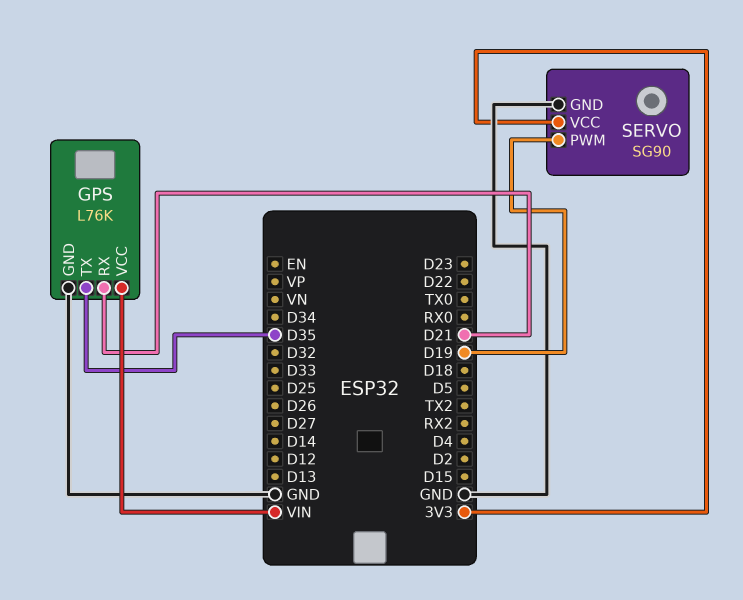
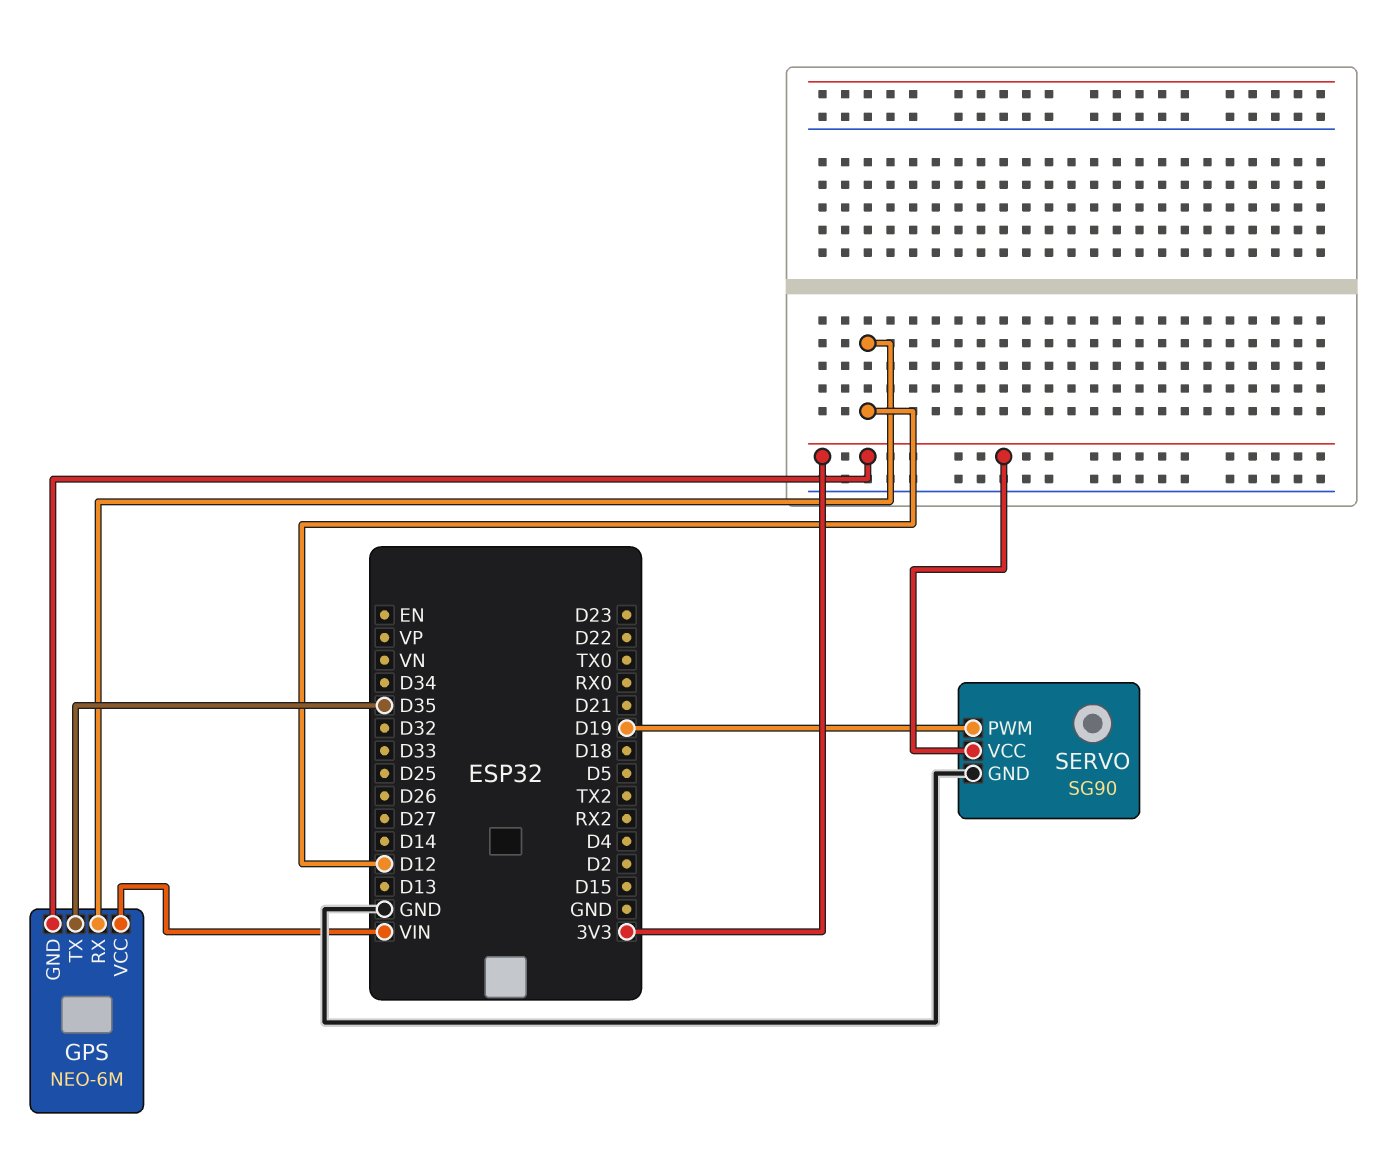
GPS: L76K -> NEO-6M
GPS pin GND: GND -> 3V3
GPS pin RX: D21 -> D12

